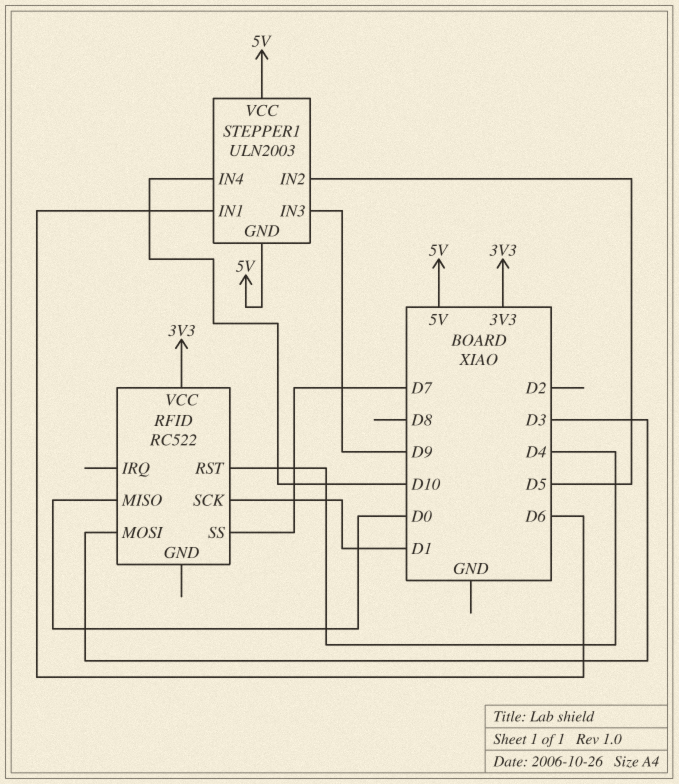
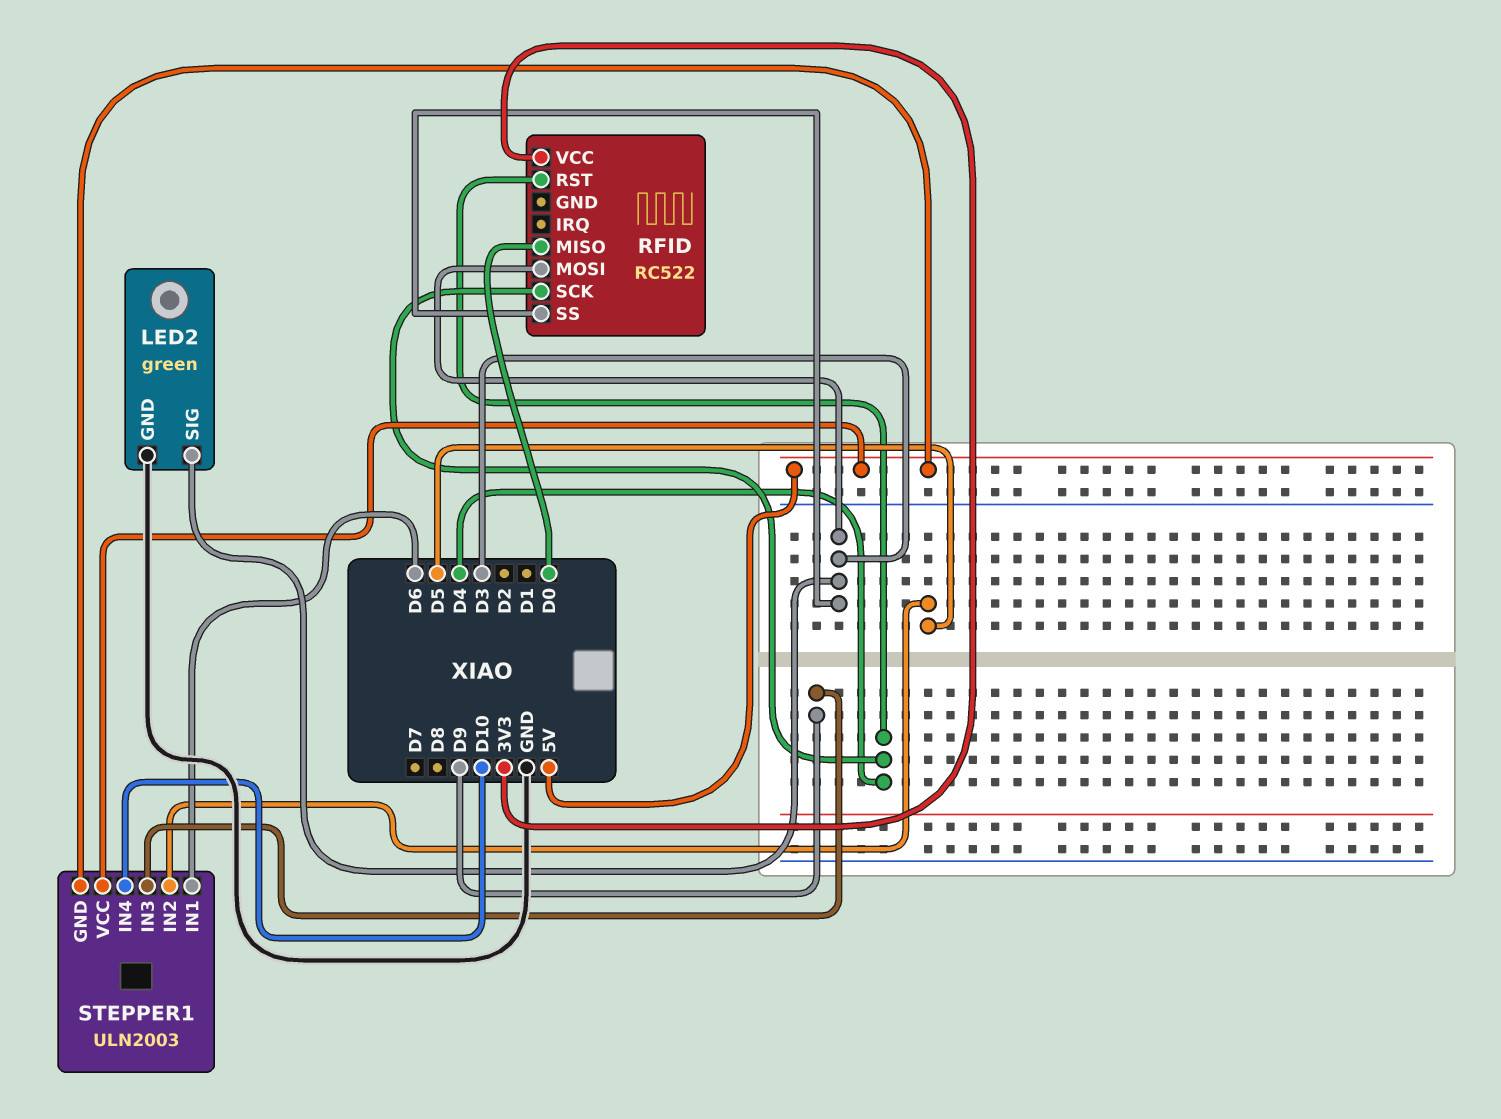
LED2: none -> green
LED2 pin GND: none -> GND
LED2 pin SIG: none -> D3
RFID pin SCK: D1 -> D4
RFID pin SS: D7 -> D3

